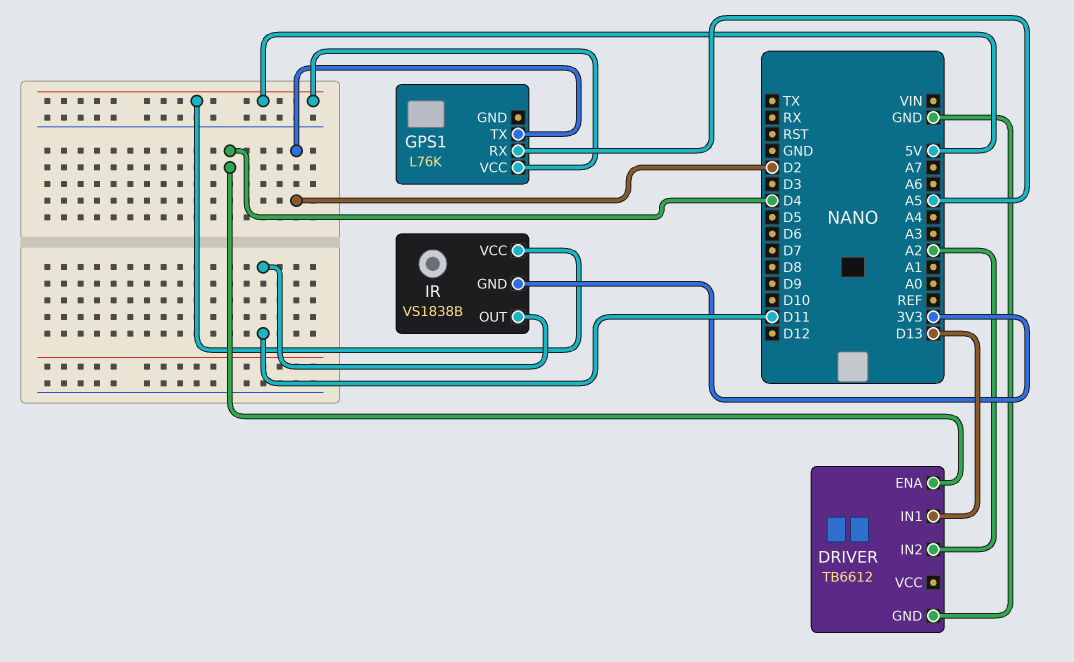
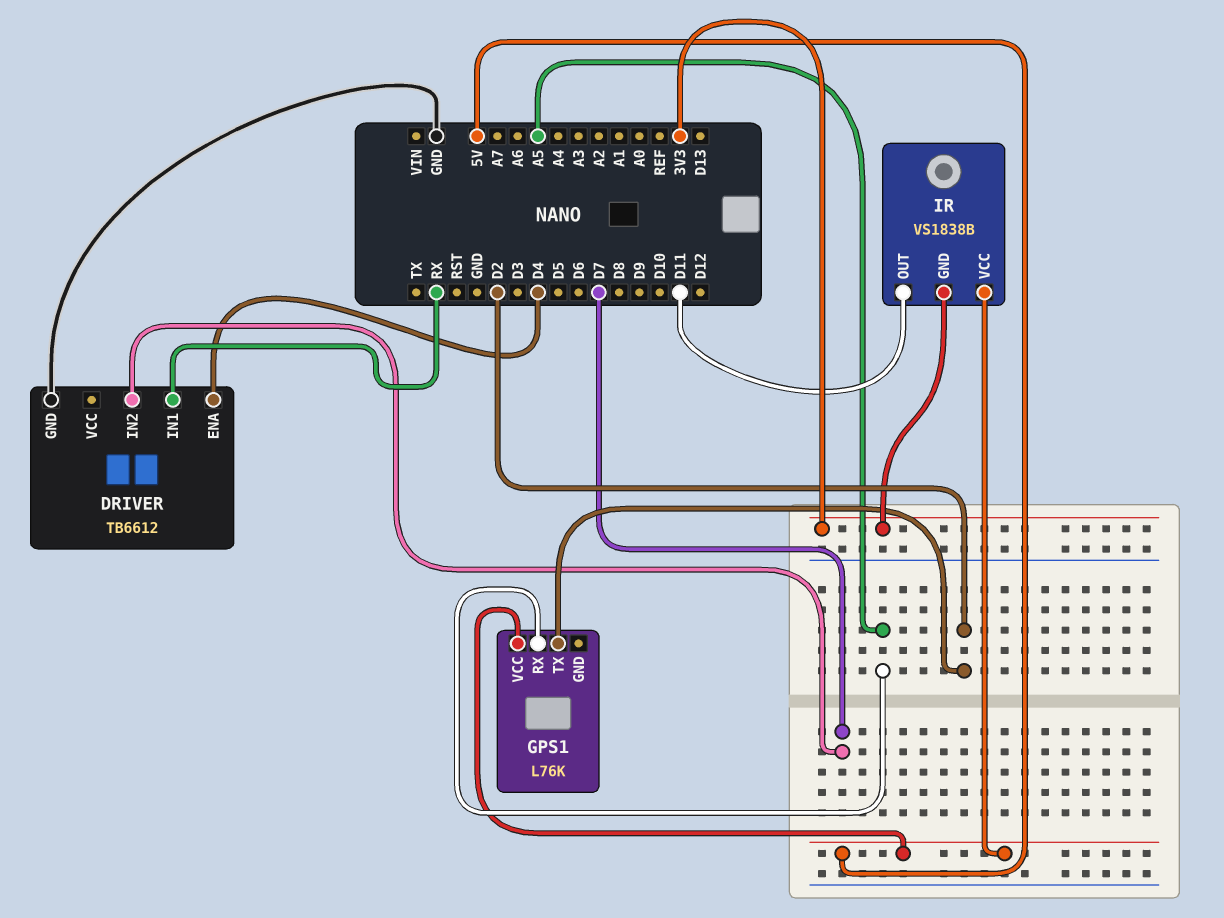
DRIVER pin IN1: D13 -> RX
DRIVER pin IN2: A2 -> D7

